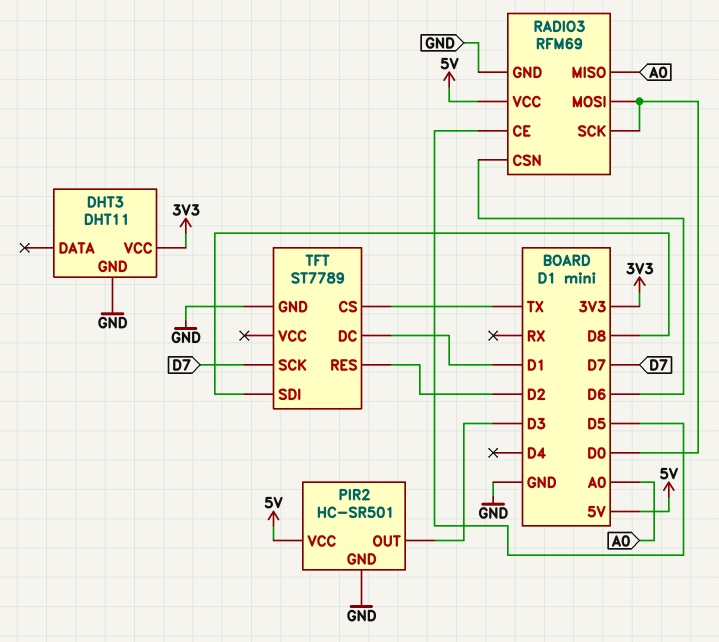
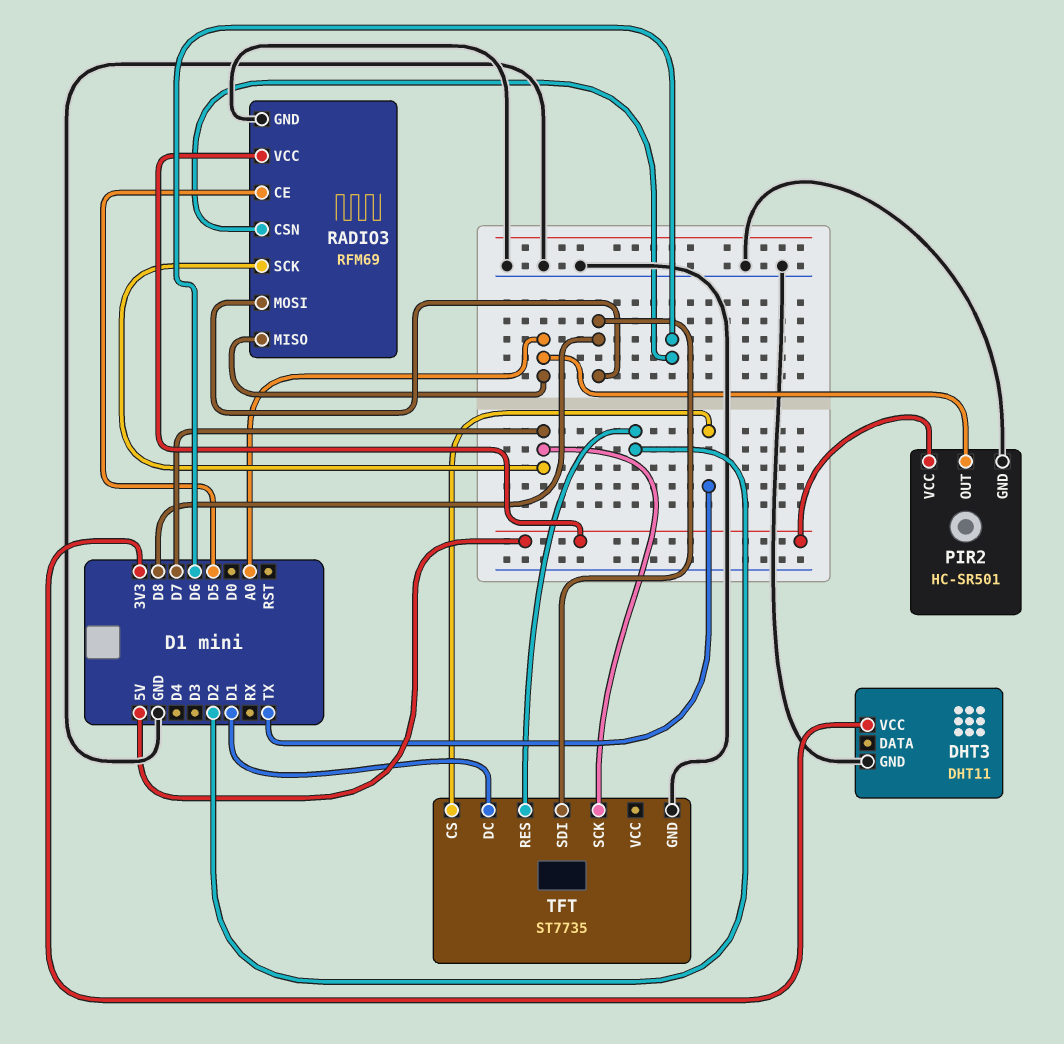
PIR2 pin OUT: D3 -> A0
RADIO3 pin MOSI: D0 -> D8
RADIO3 pin SCK: D0 -> D7
TFT: ST7789 -> ST7735

